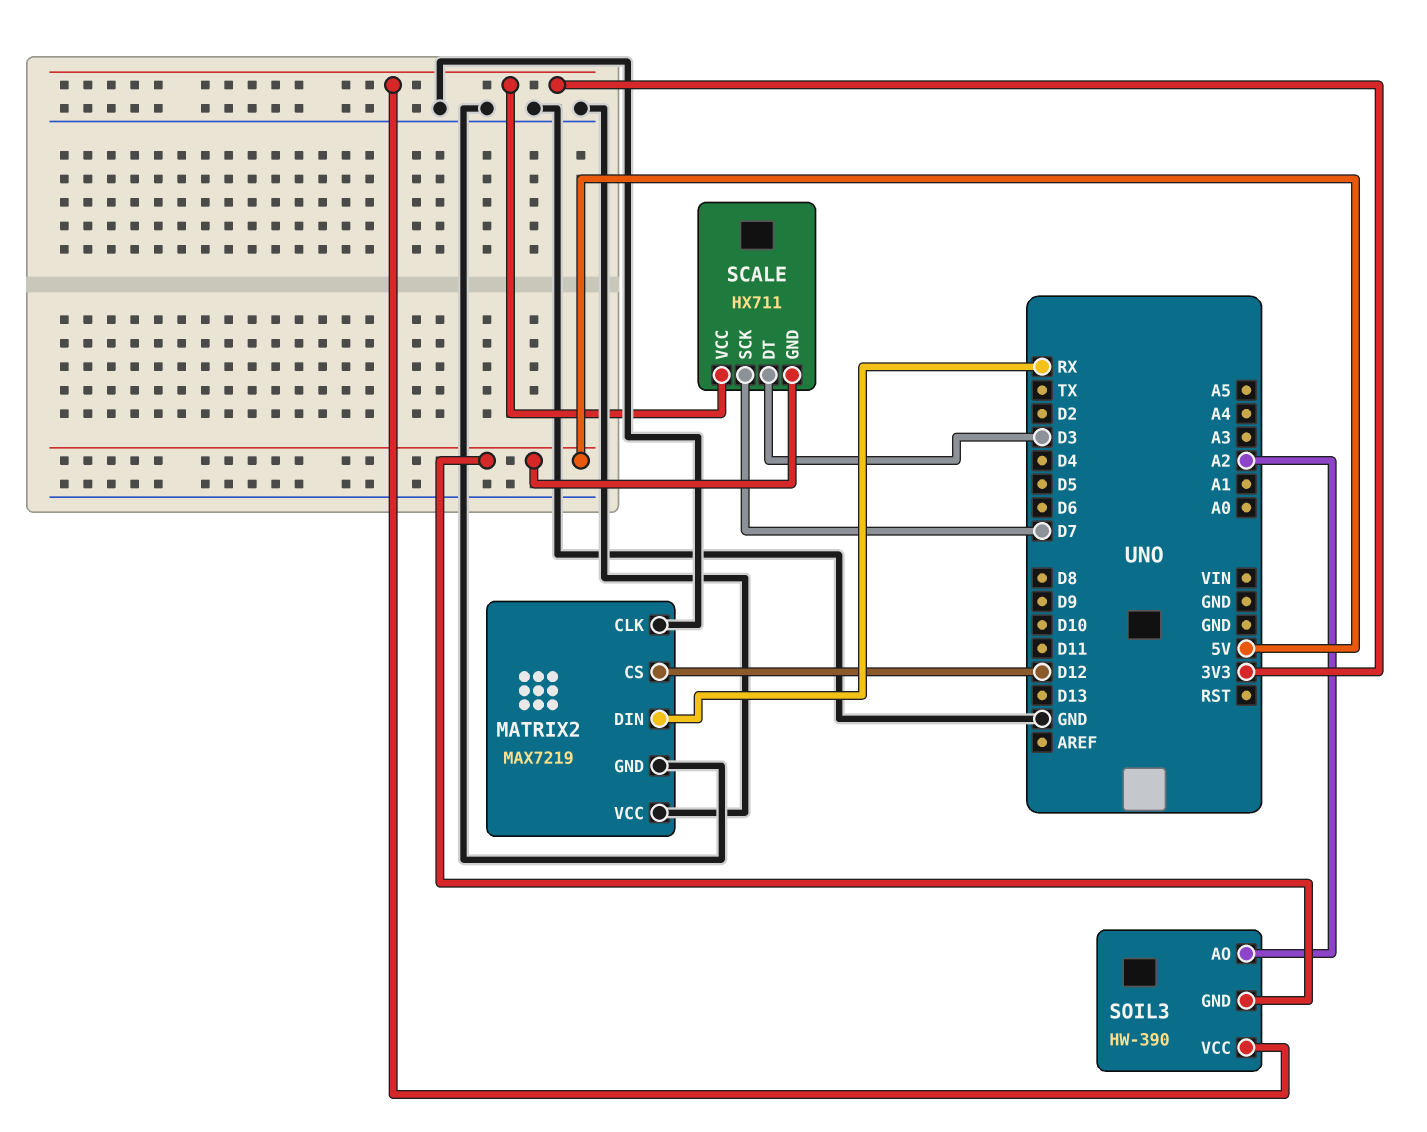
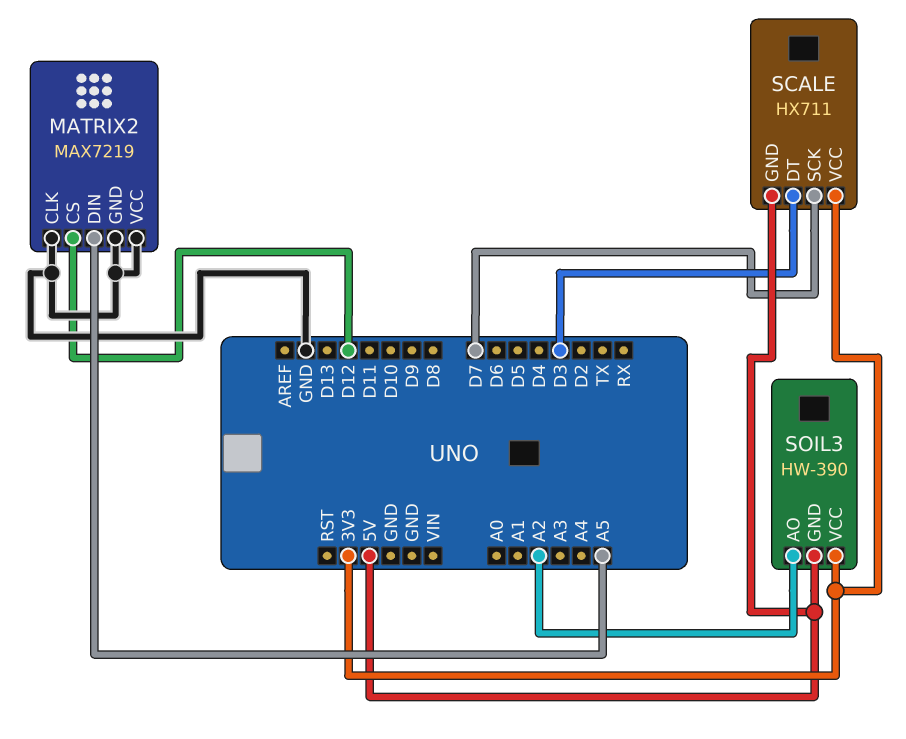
MATRIX2 pin DIN: RX -> A5

